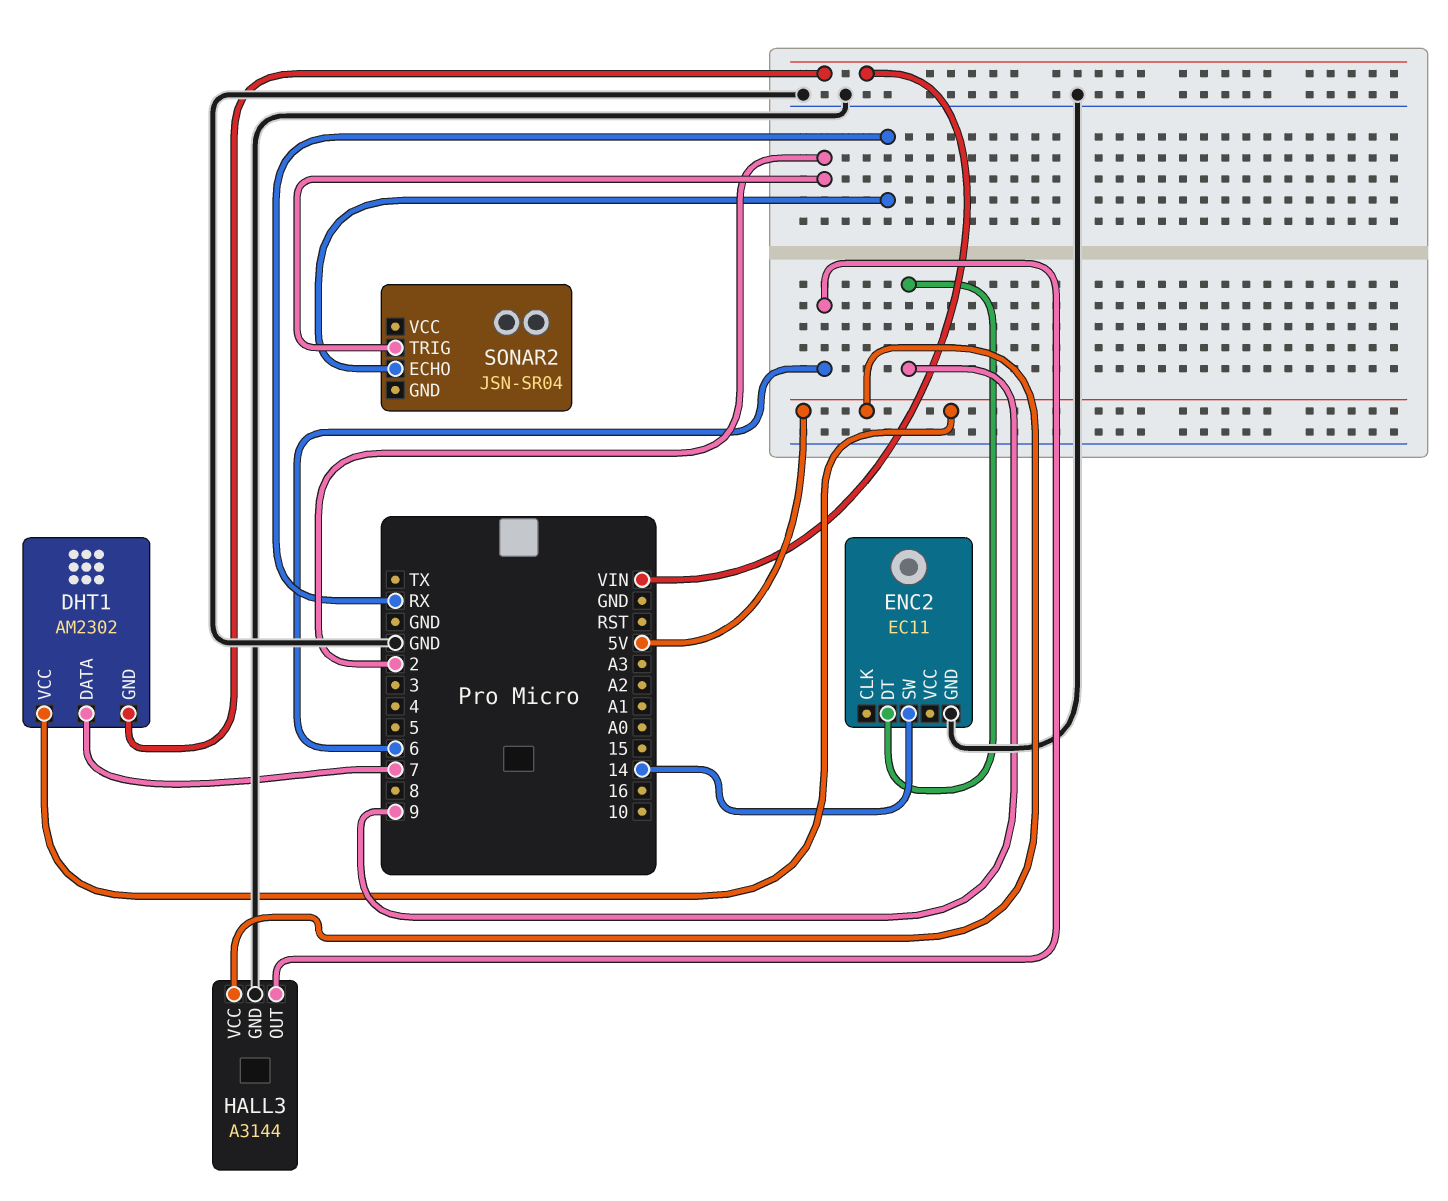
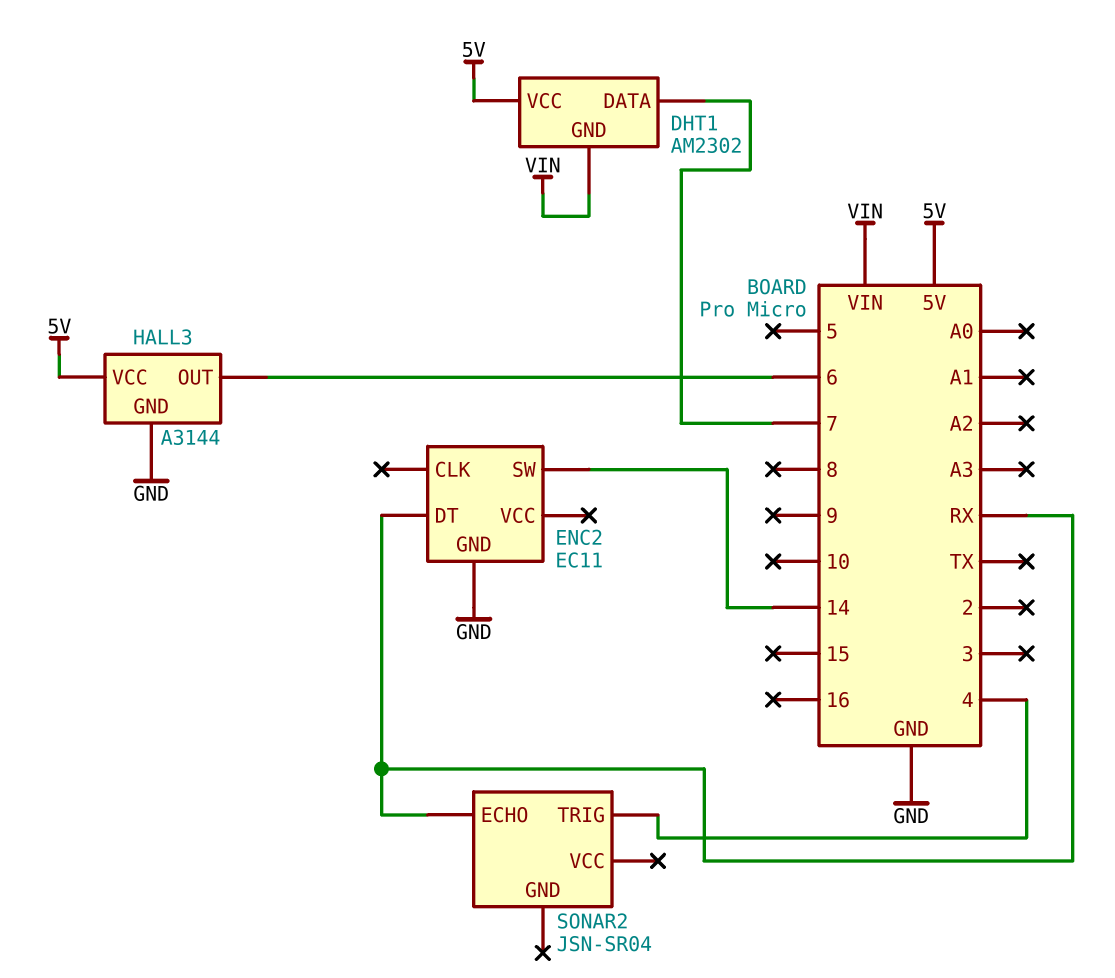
ENC2 pin DT: 9 -> RX
SONAR2 pin TRIG: 2 -> 4

